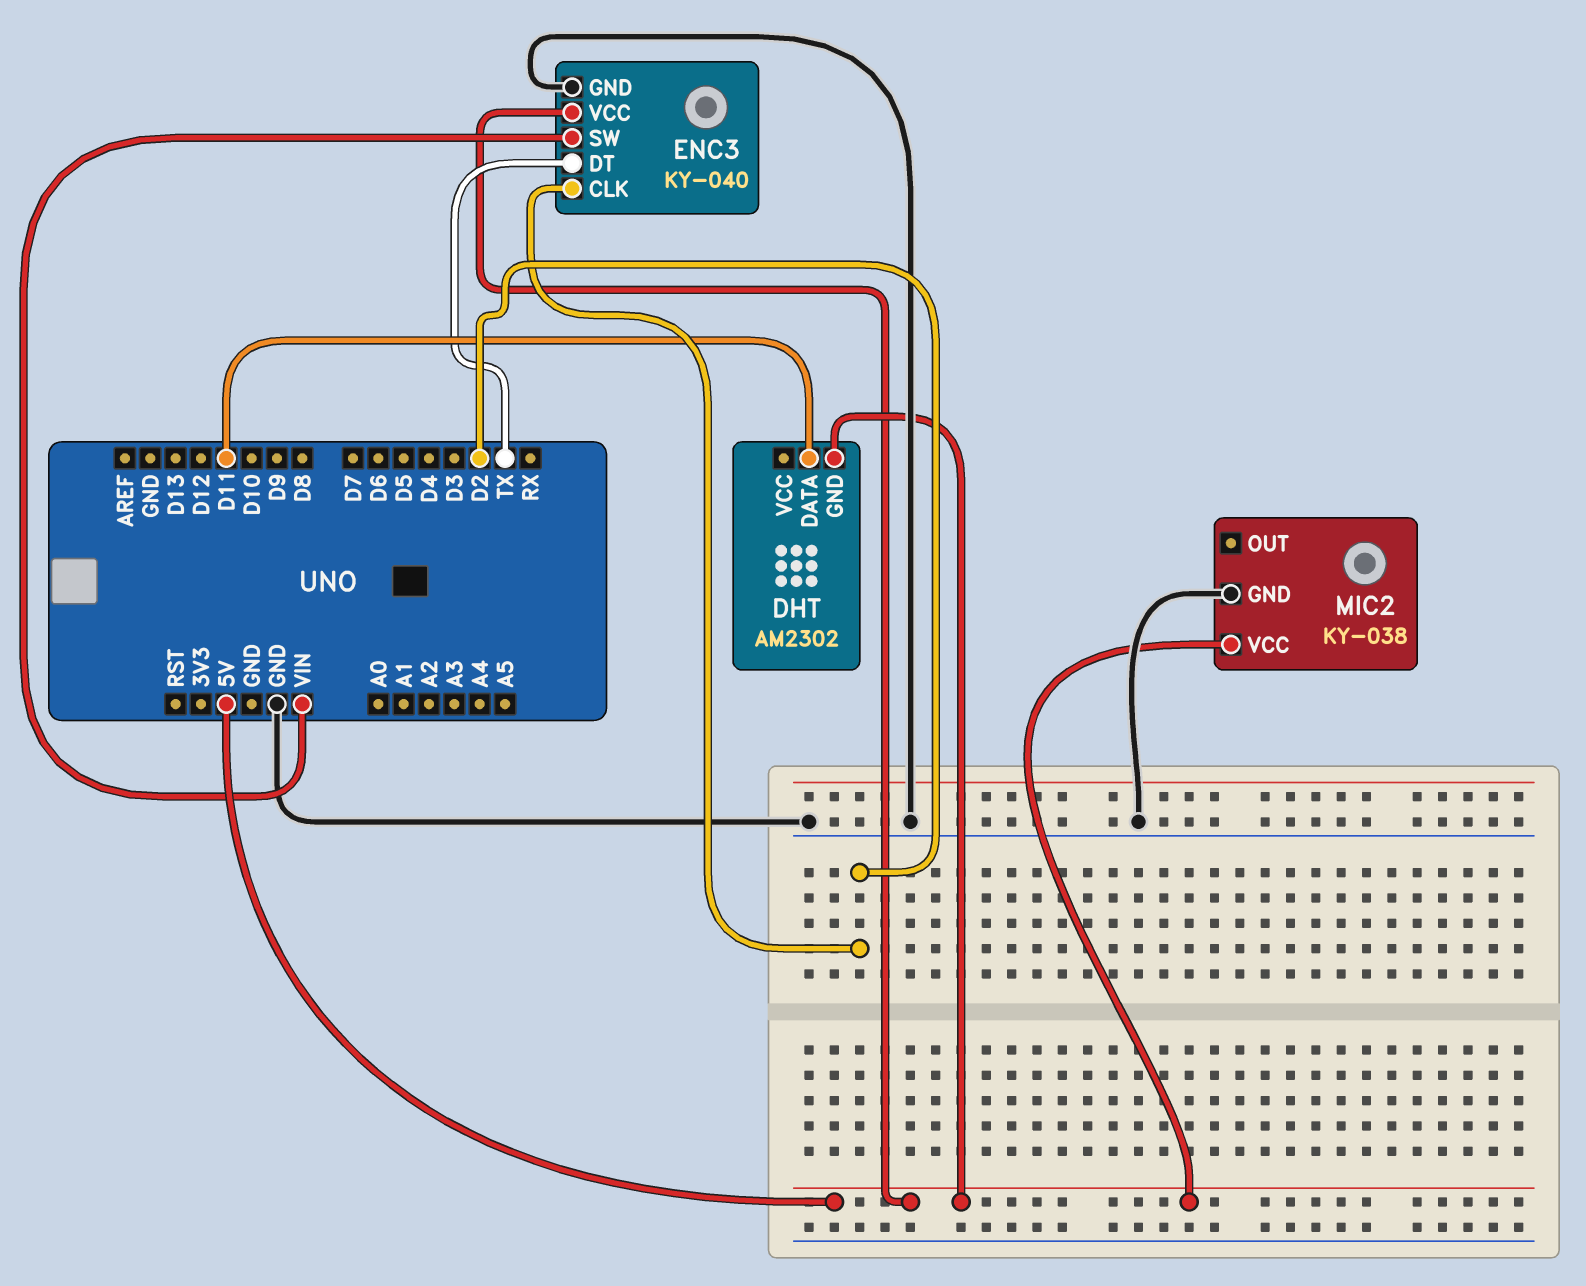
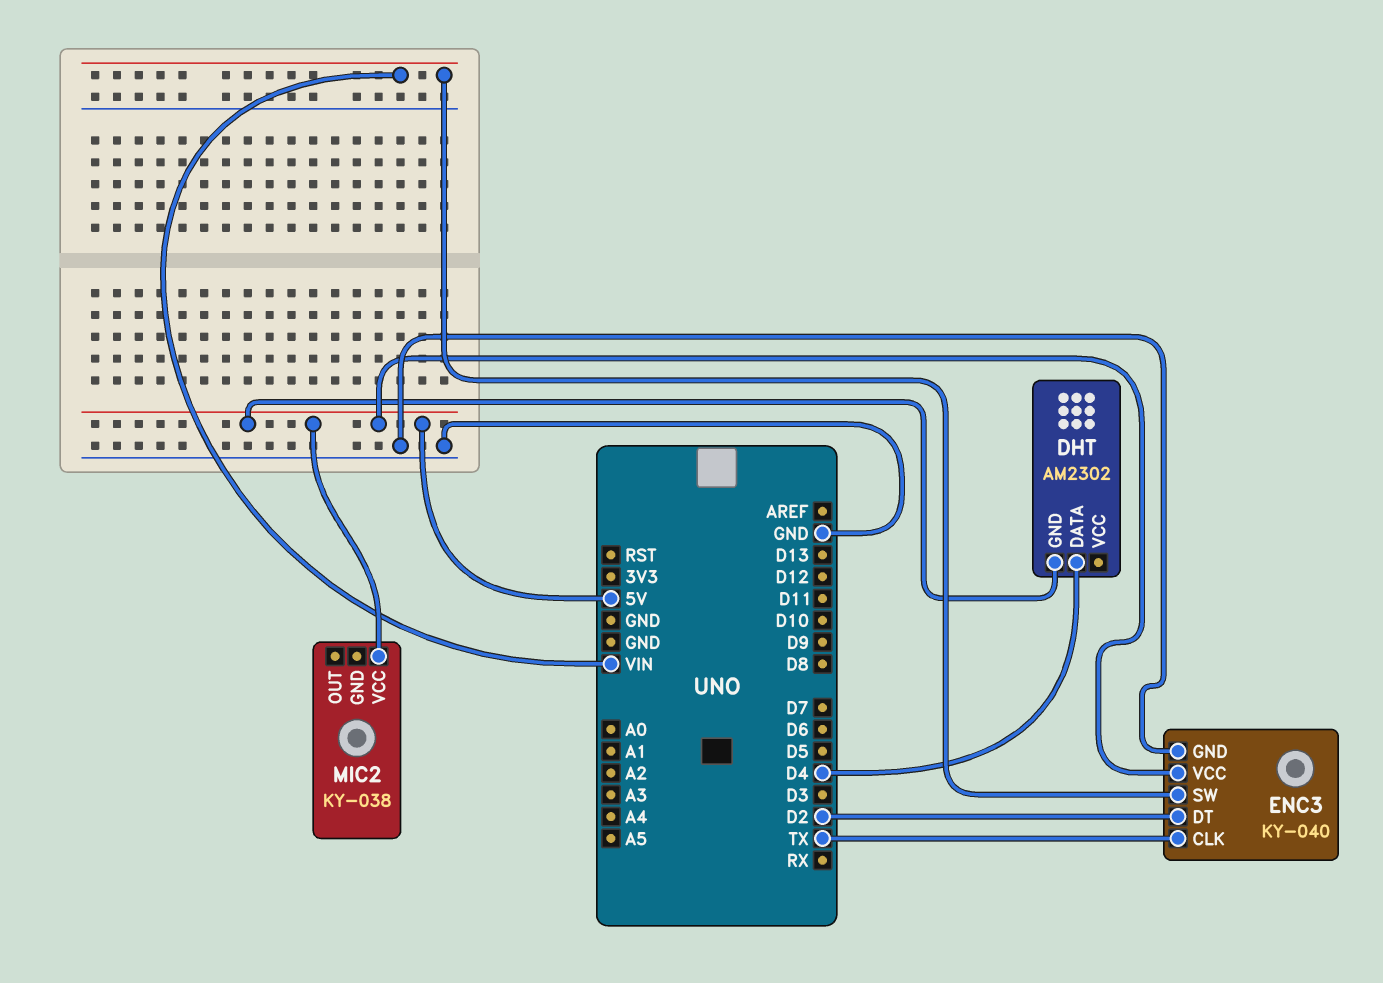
DHT pin DATA: D11 -> D4
ENC3 pin CLK: D2 -> TX
ENC3 pin DT: TX -> D2
MIC2 pin GND: GND -> none

